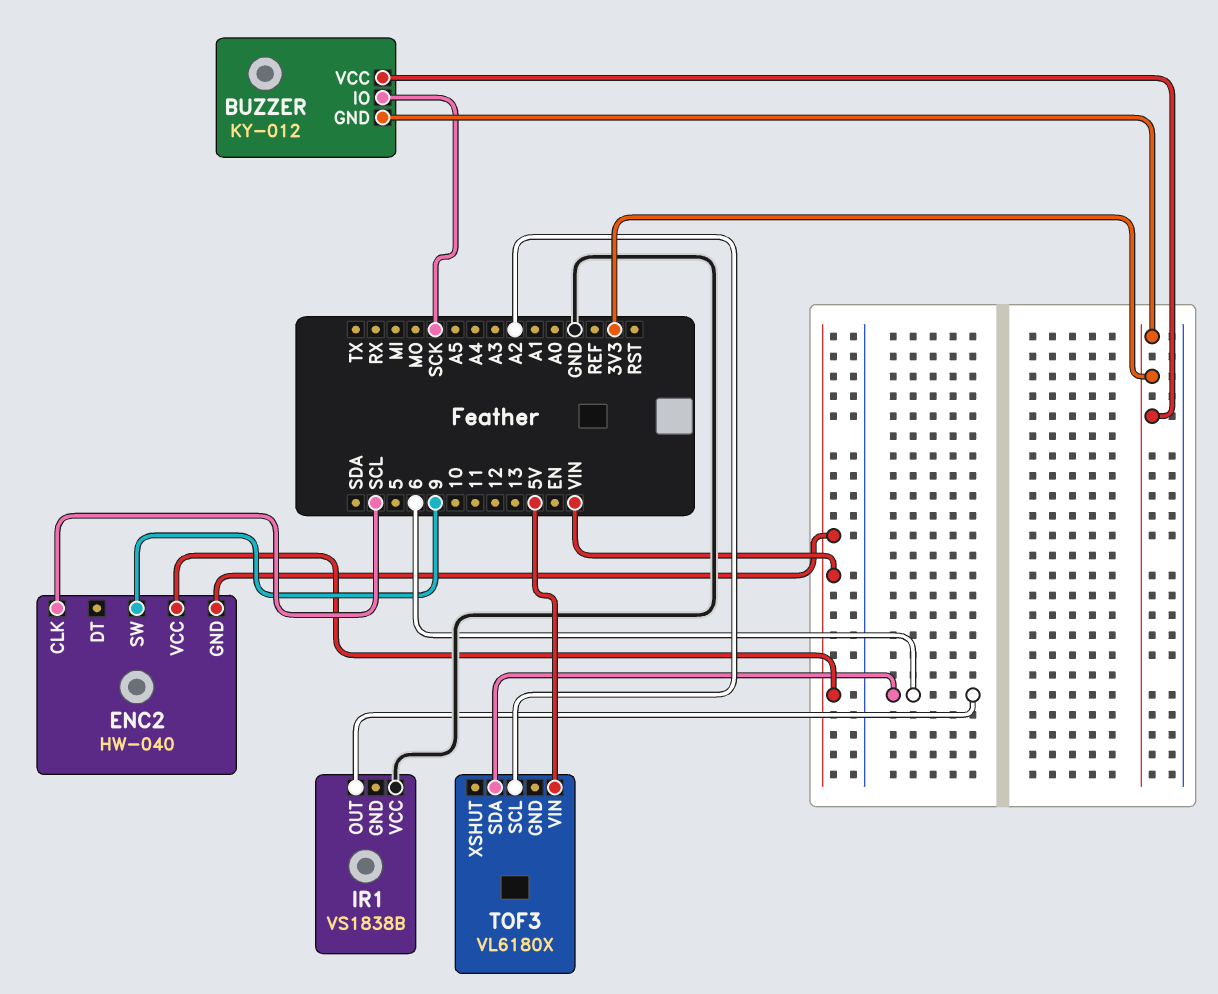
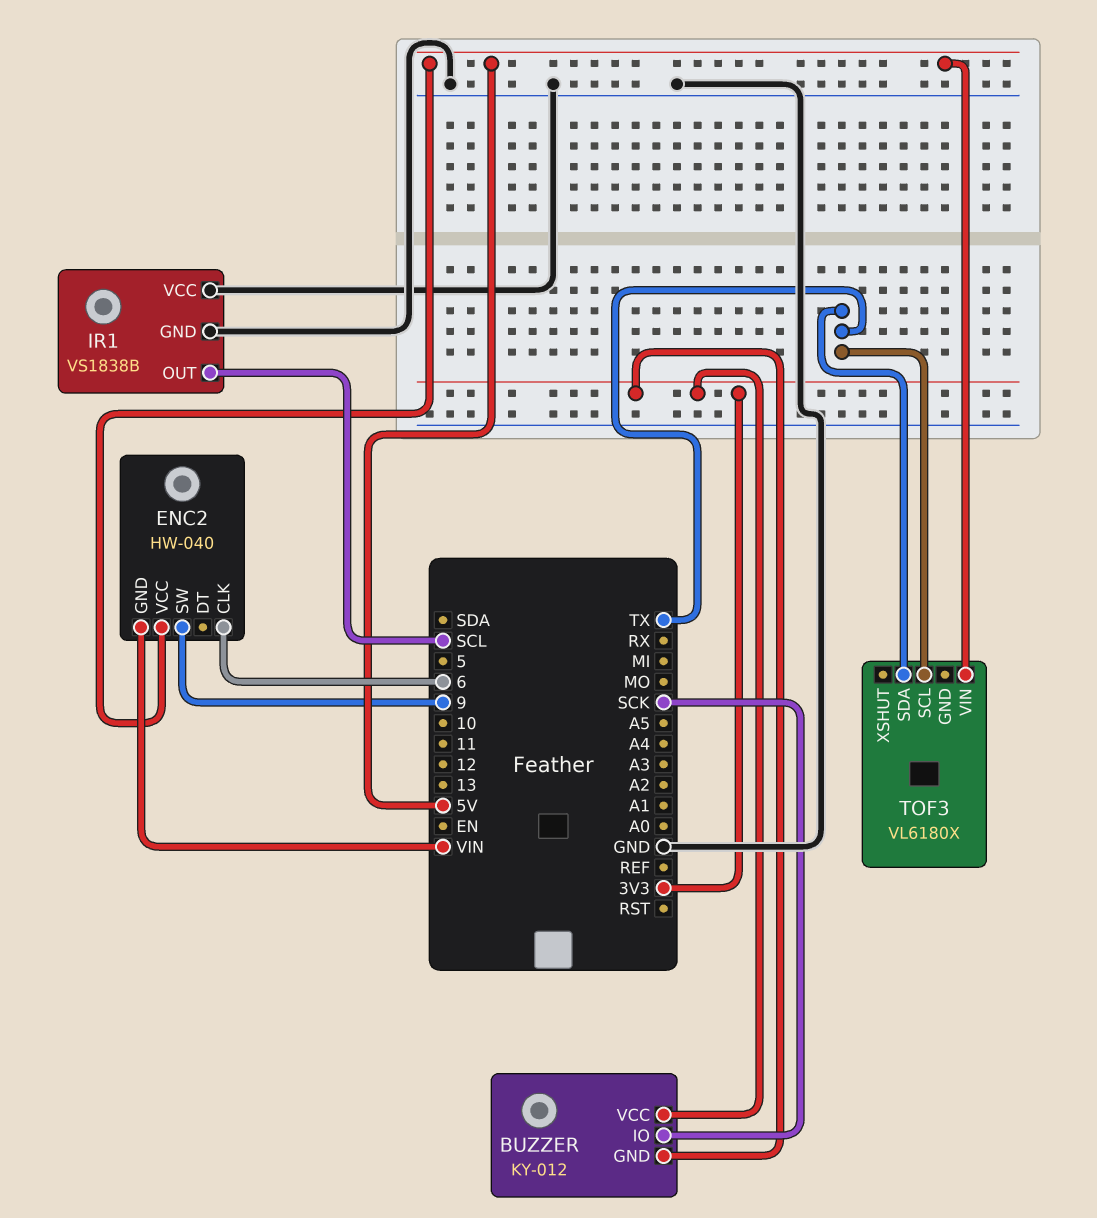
ENC2 pin CLK: SCL -> 6
ENC2 pin VCC: VIN -> 5V
IR1 pin GND: none -> GND
IR1 pin OUT: 6 -> SCL
TOF3 pin SCL: A2 -> TX
TOF3 pin SDA: 6 -> TX

